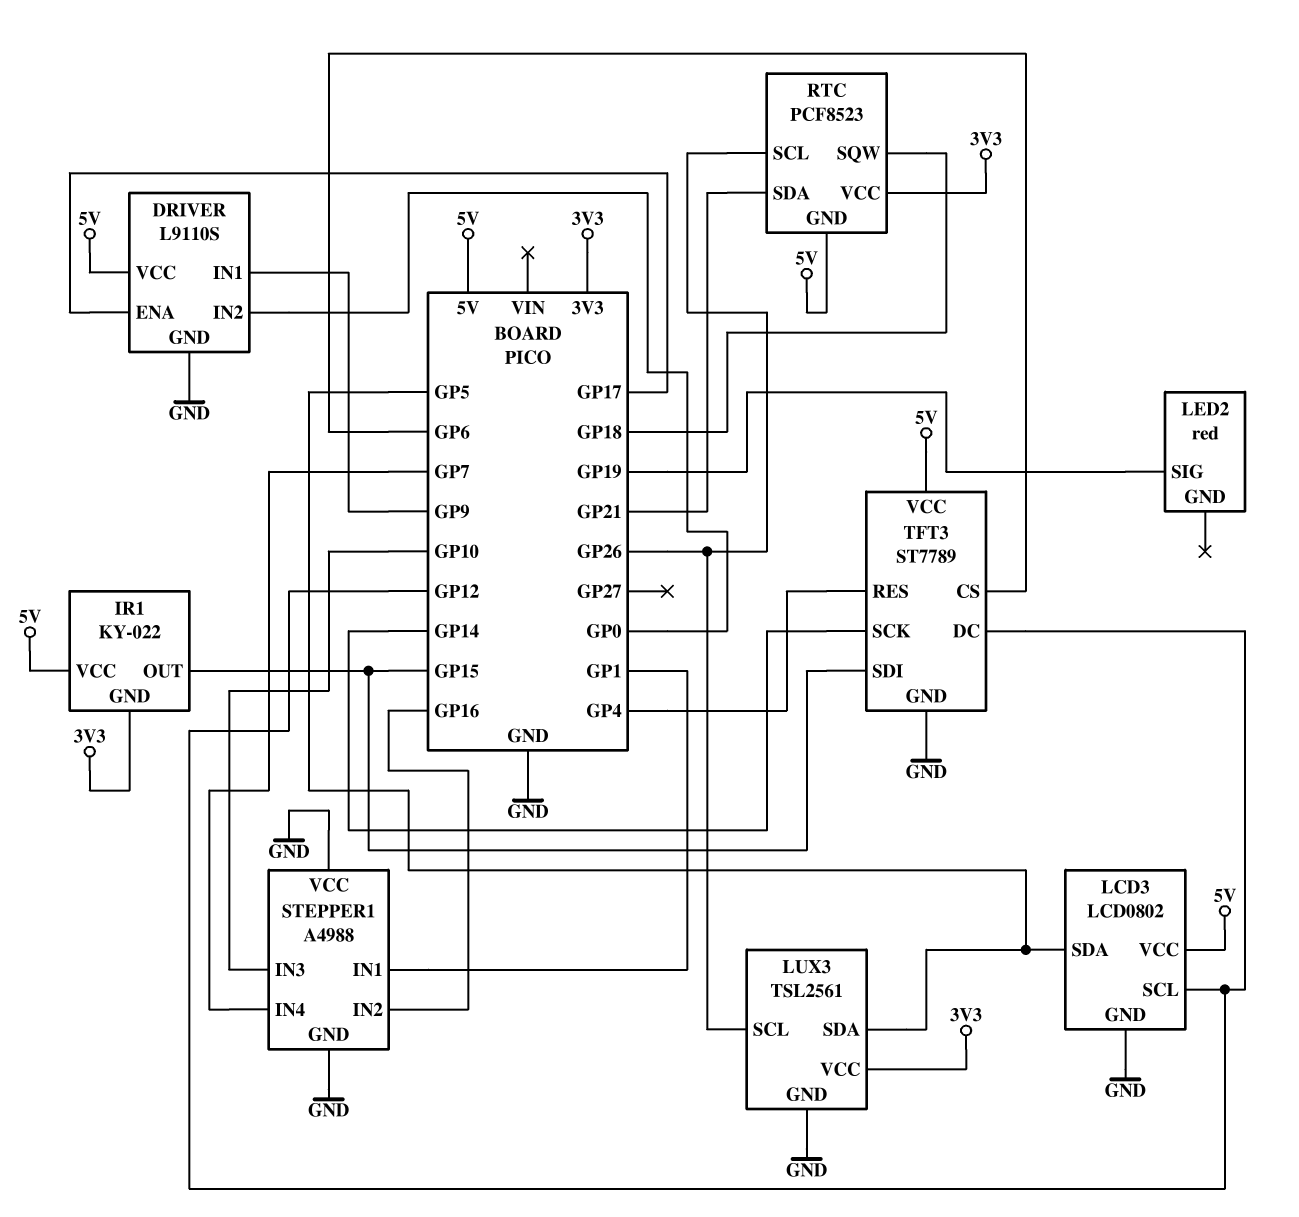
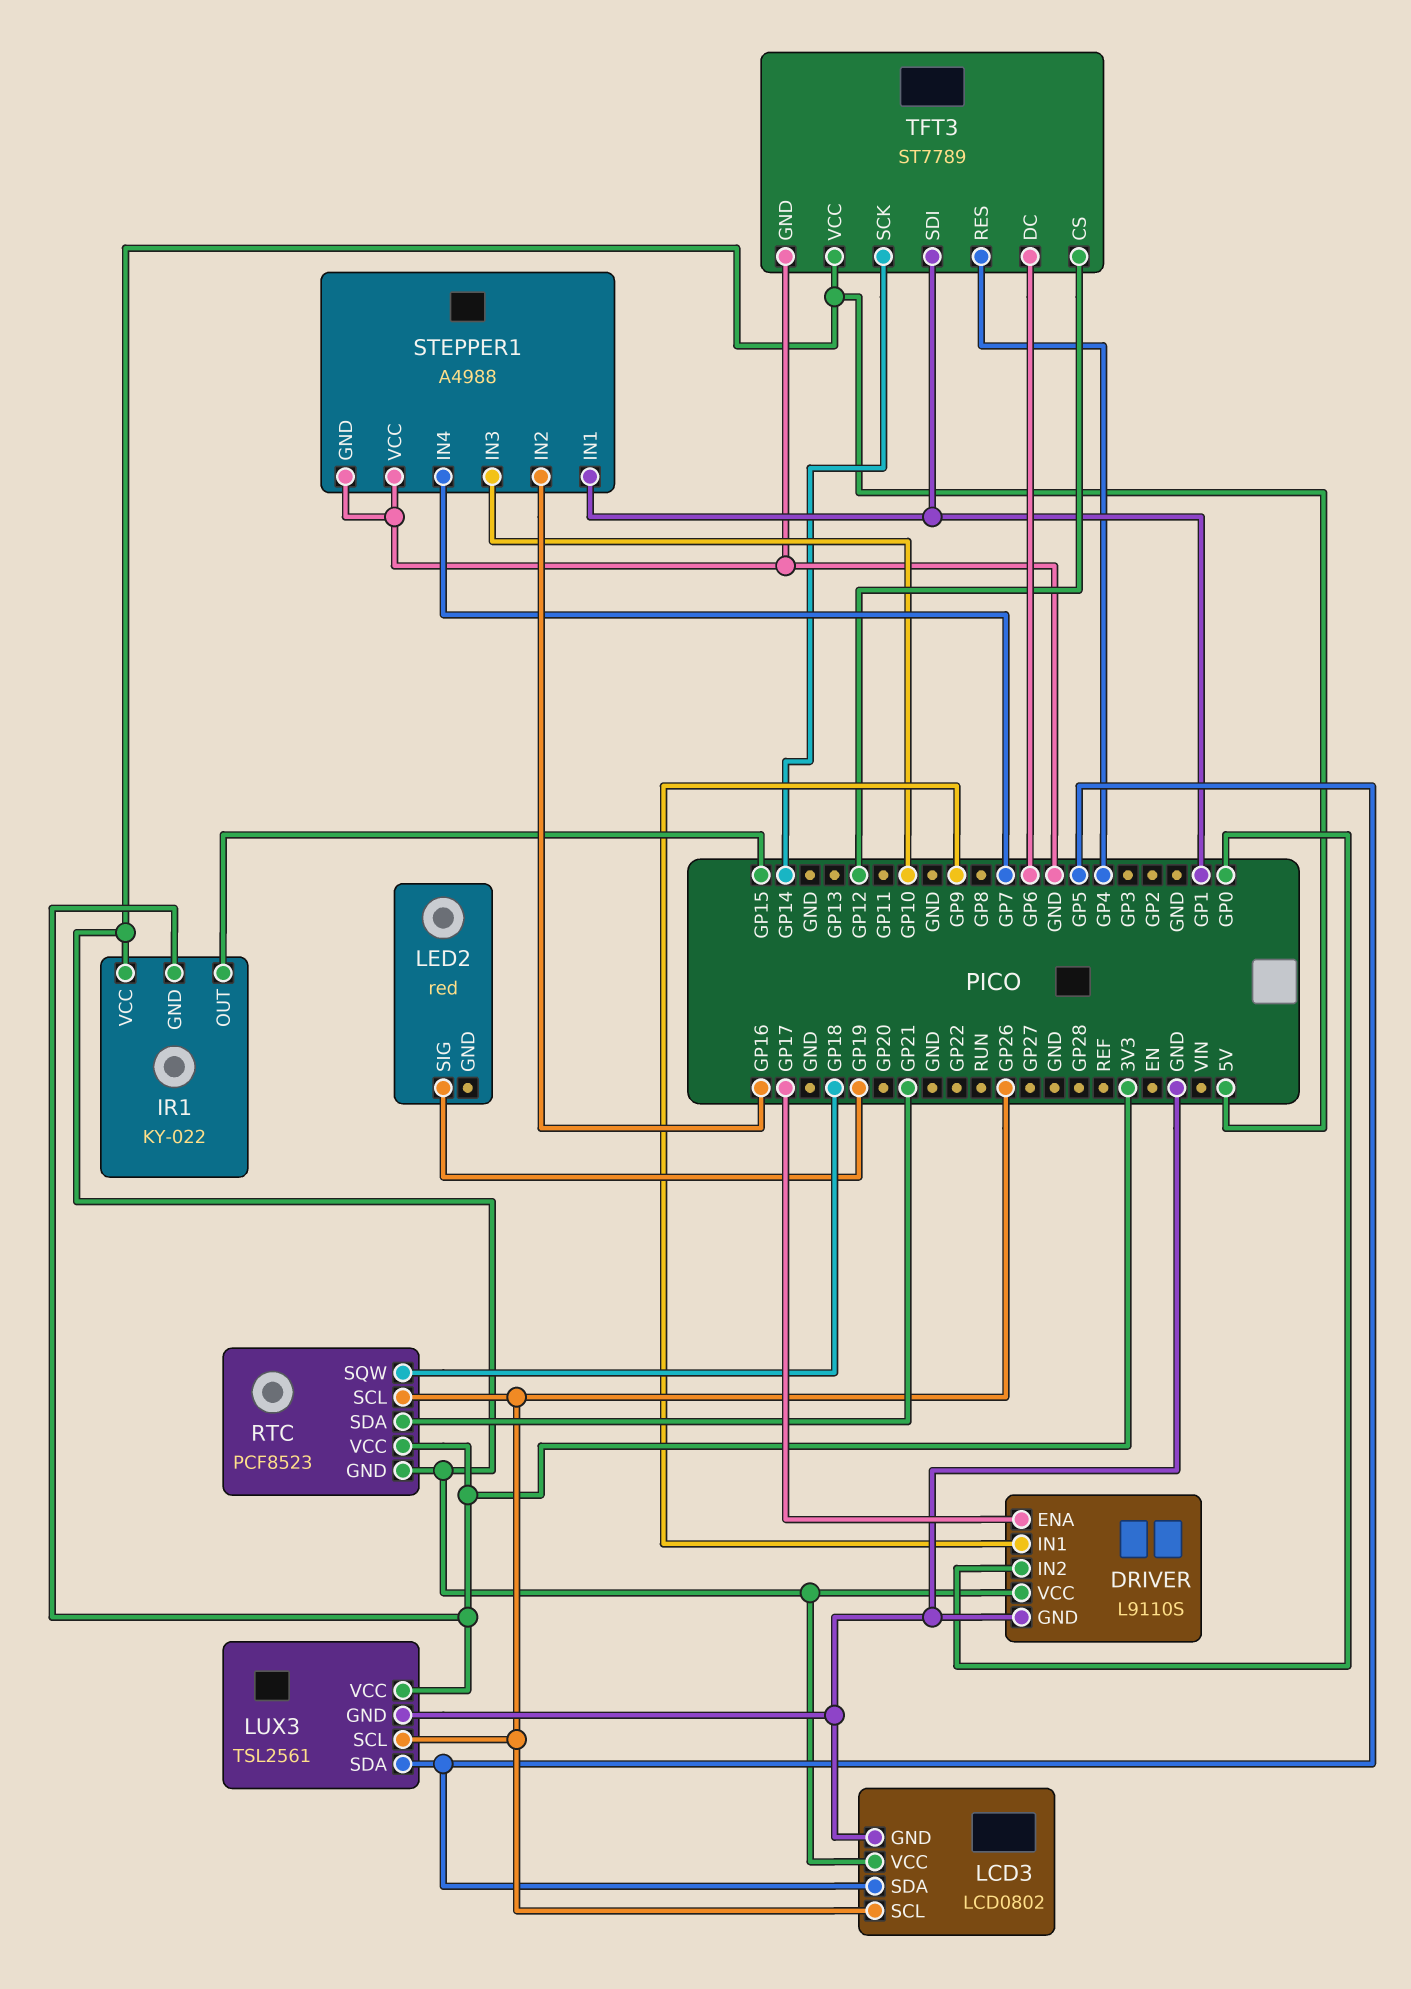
LCD3 pin SCL: GP12 -> GP26
TFT3 pin CS: GP6 -> GP12
TFT3 pin DC: GP12 -> GP6
TFT3 pin SDI: GP15 -> GP1

